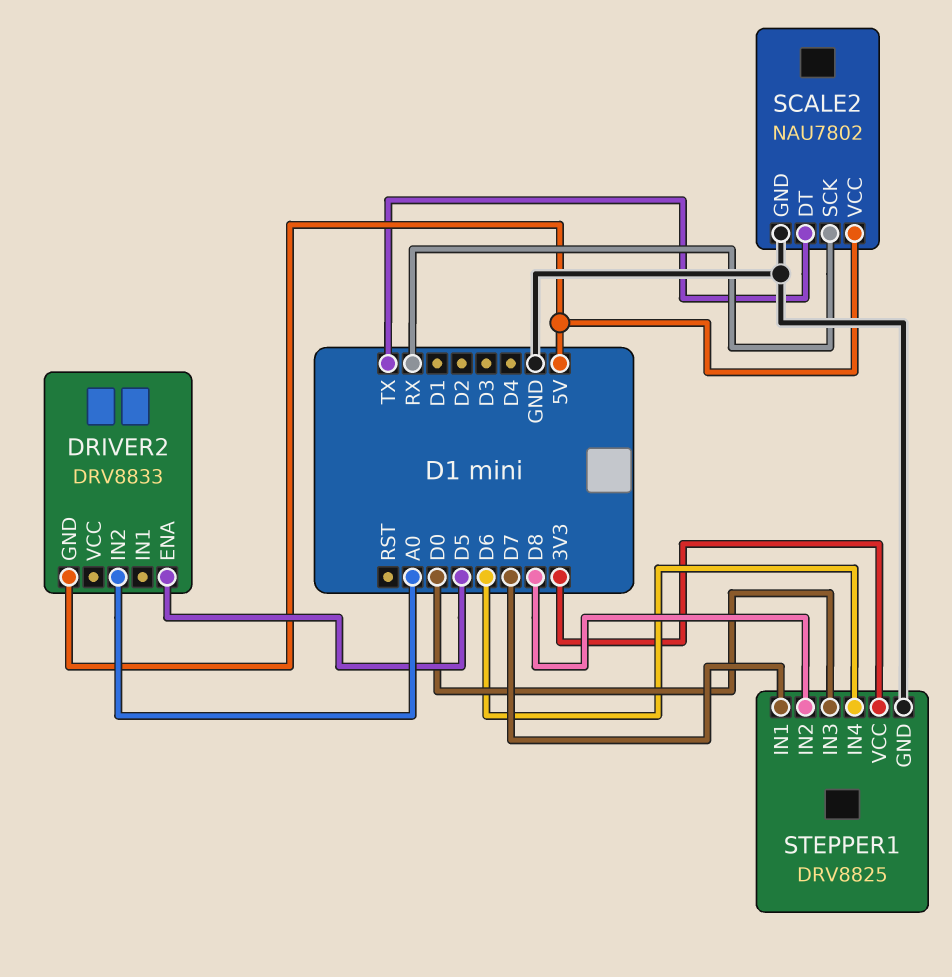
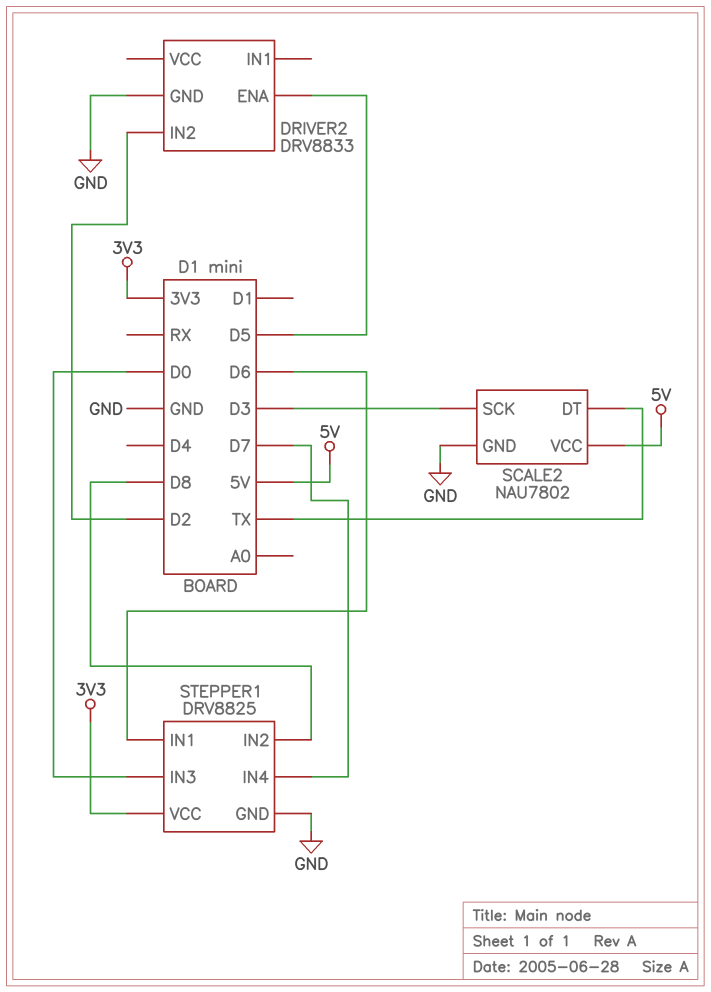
DRIVER2 pin GND: 5V -> GND
DRIVER2 pin IN2: A0 -> D2
SCALE2 pin SCK: RX -> D3
STEPPER1 pin IN1: D7 -> D6
STEPPER1 pin IN4: D6 -> D7

